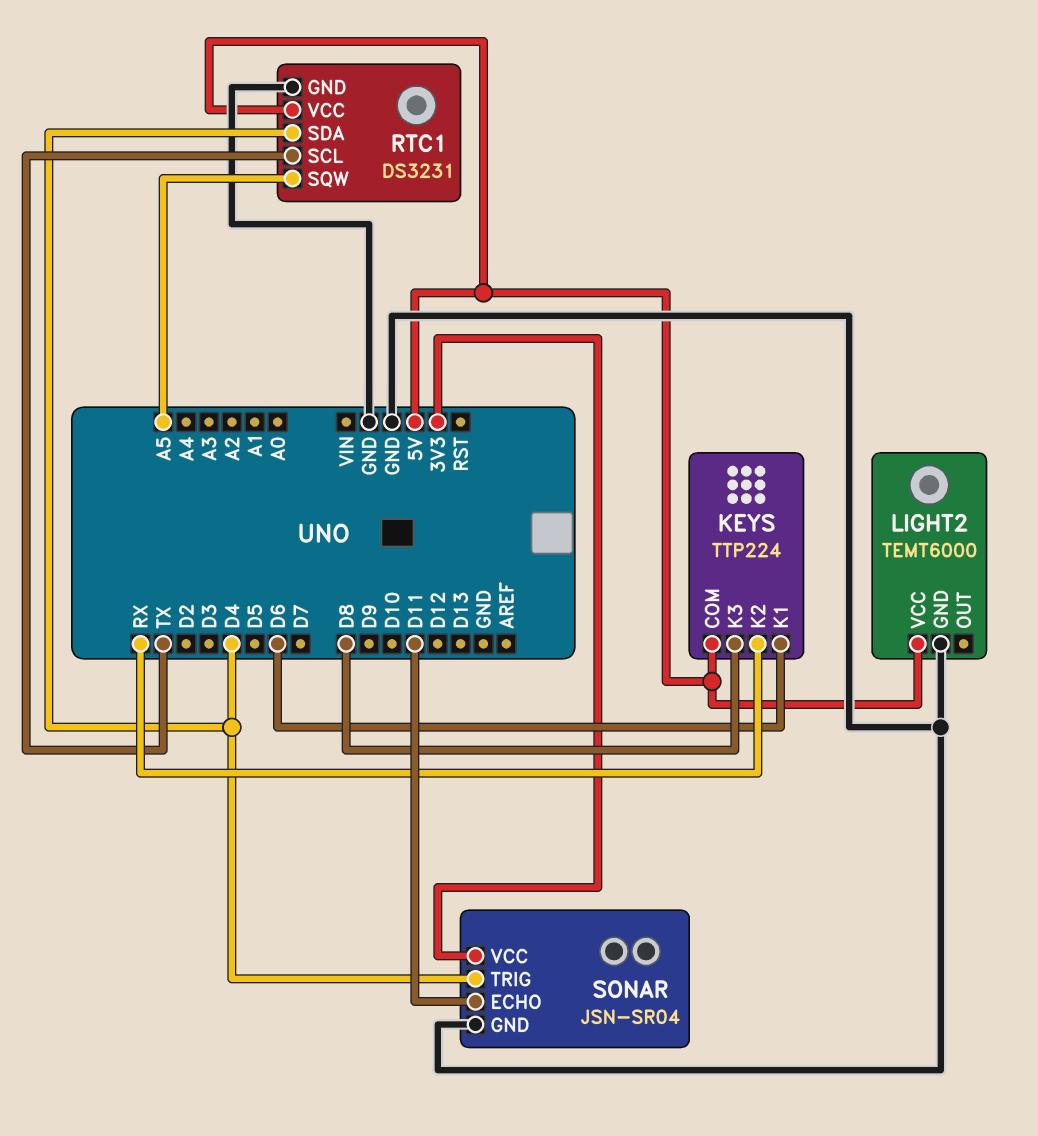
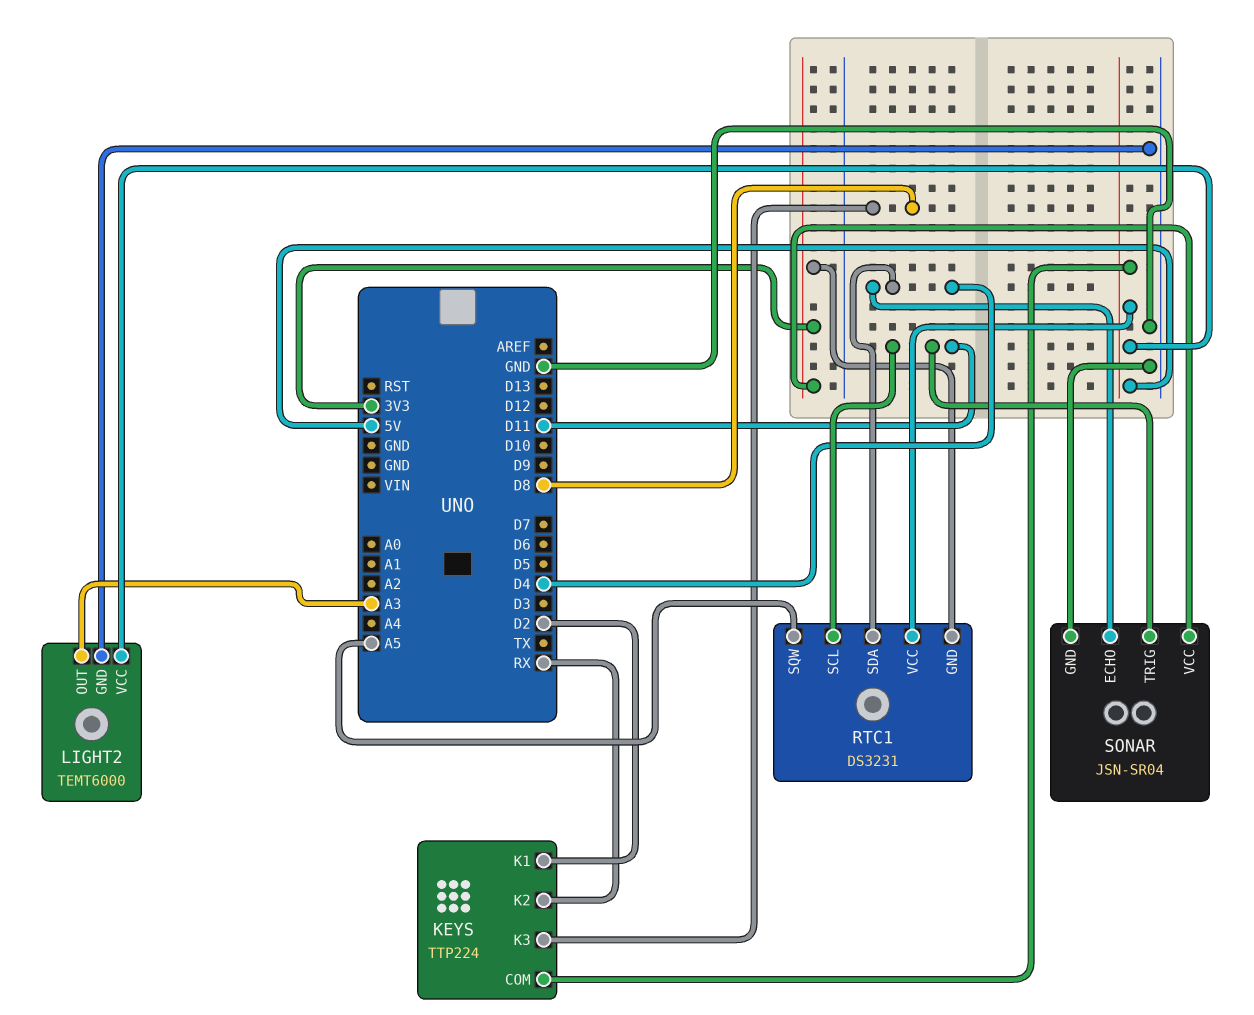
KEYS pin K1: D6 -> D2
LIGHT2 pin OUT: none -> A3
RTC1 pin GND: GND -> 3V3
RTC1 pin SCL: TX -> D11
SONAR pin ECHO: D11 -> D4
SONAR pin TRIG: D4 -> D11

